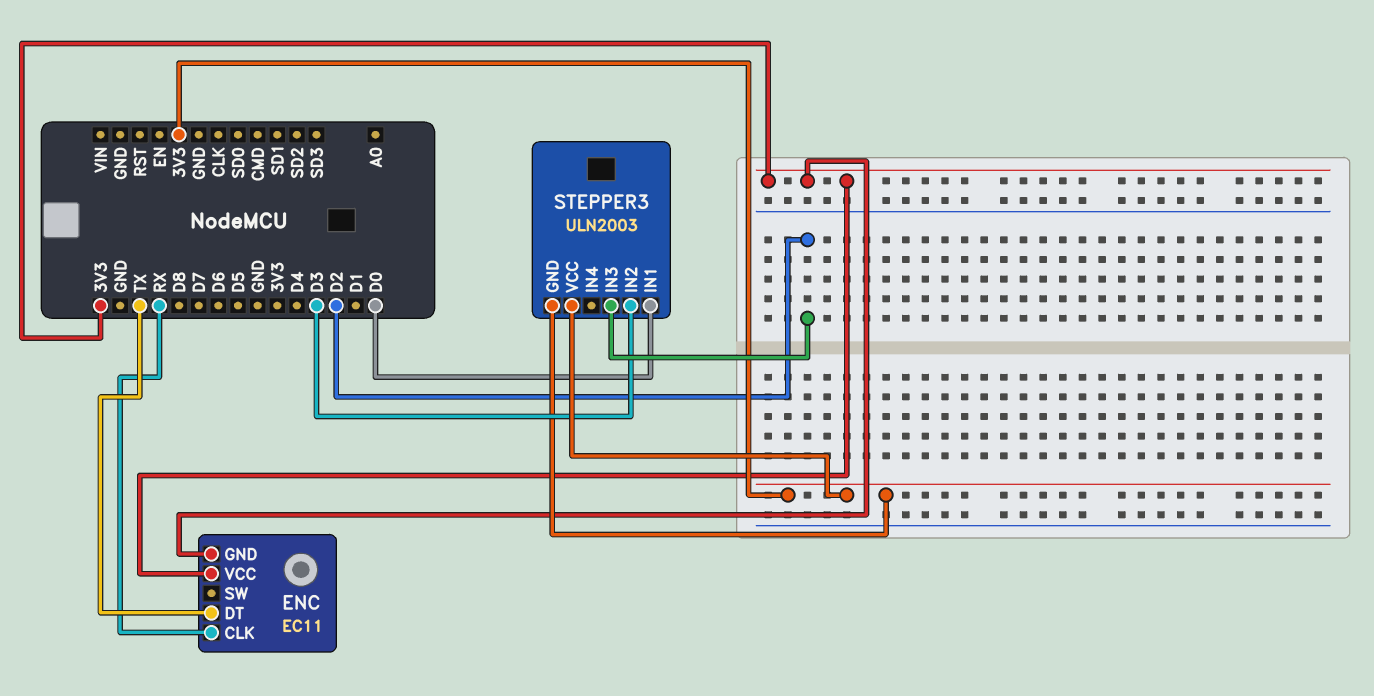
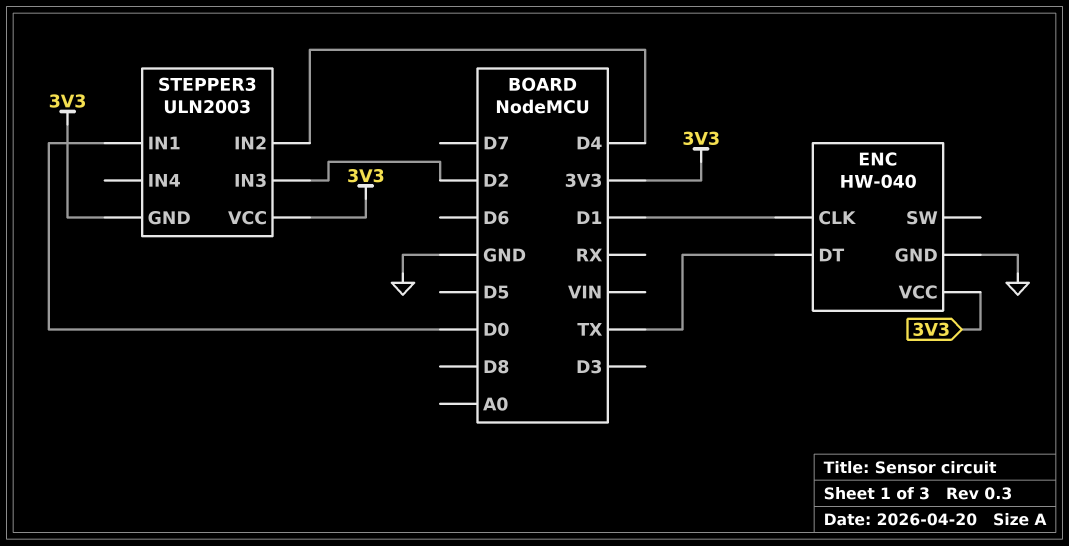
ENC: EC11 -> HW-040
ENC pin CLK: RX -> D1
ENC pin GND: 3V3 -> GND
STEPPER3 pin IN2: D3 -> D4

